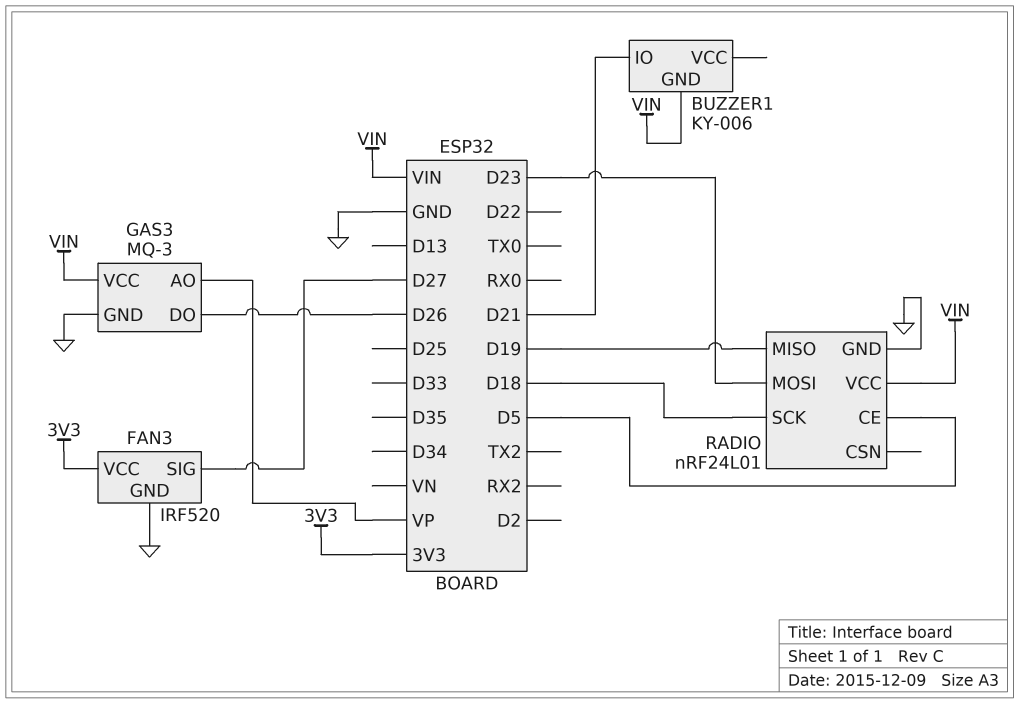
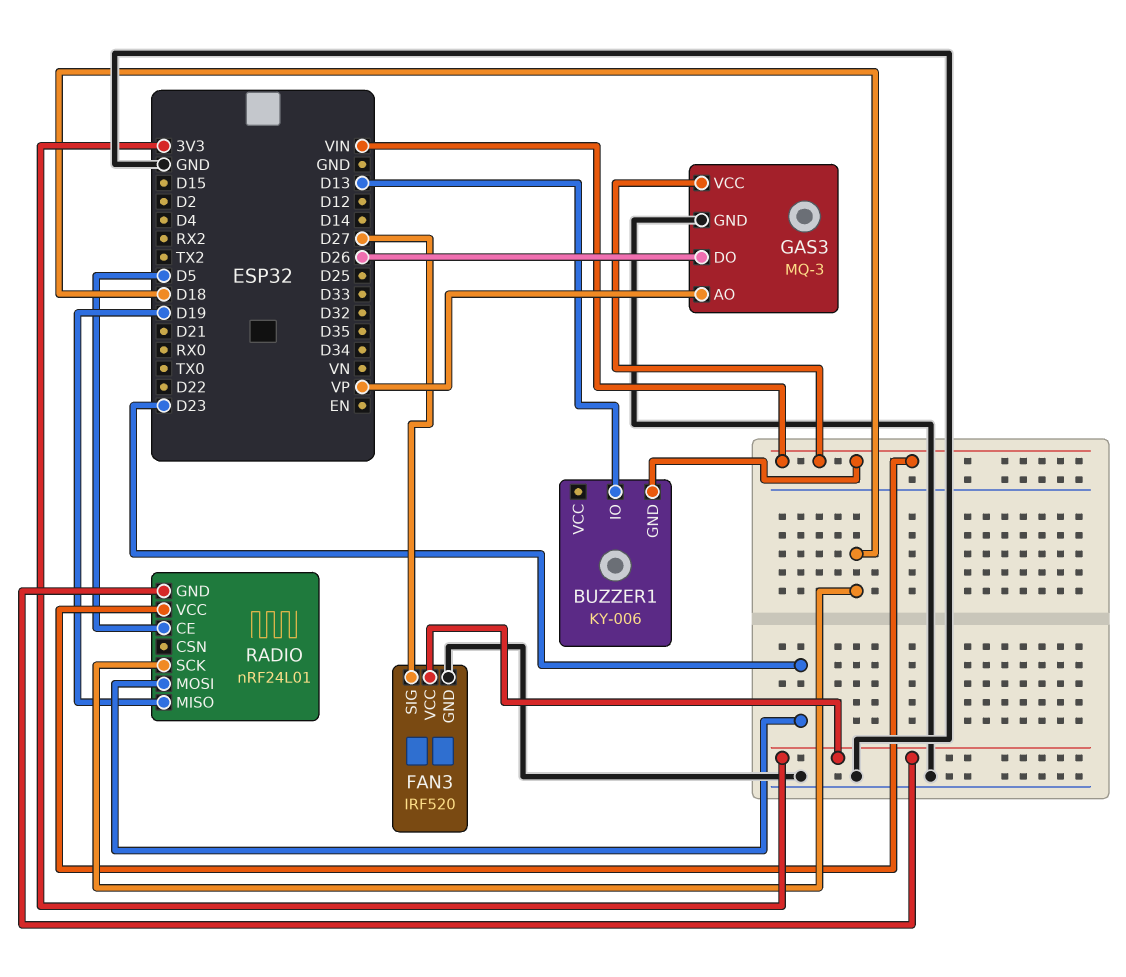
BUZZER1 pin IO: D21 -> D13
RADIO pin GND: GND -> 3V3

